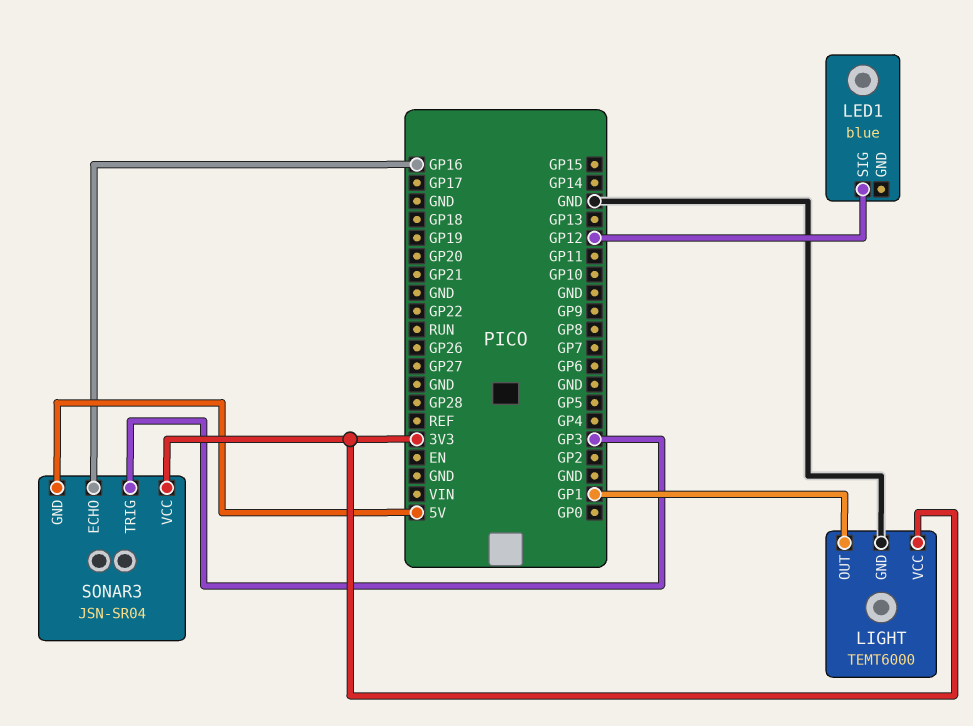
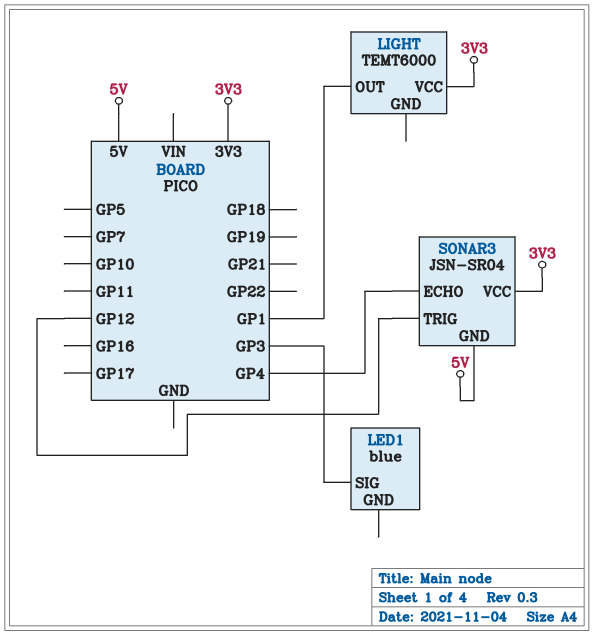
LED1 pin SIG: GP12 -> GP3
LIGHT pin GND: GND -> none
SONAR3 pin ECHO: GP16 -> GP4
SONAR3 pin TRIG: GP3 -> GP12

